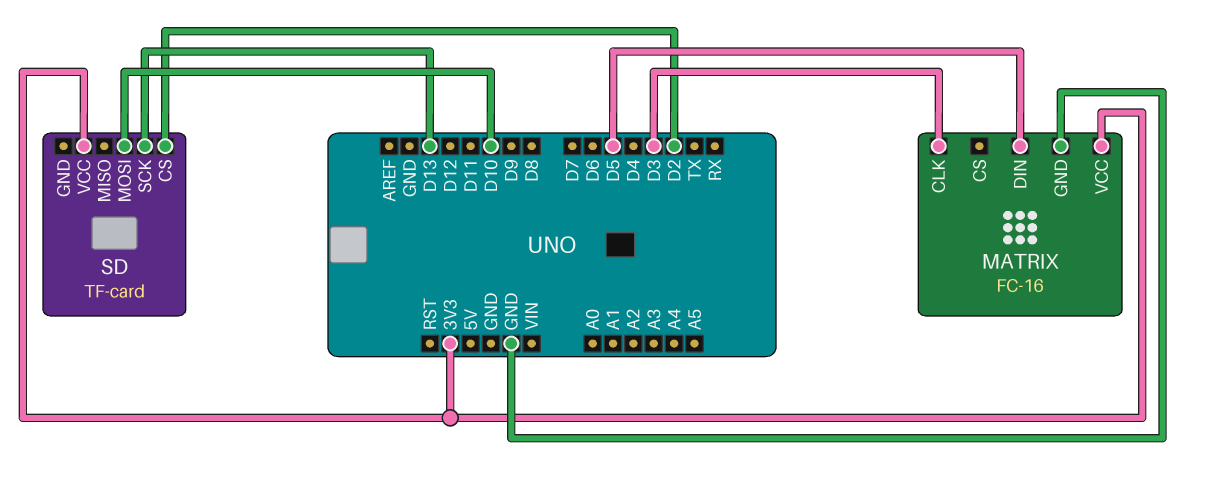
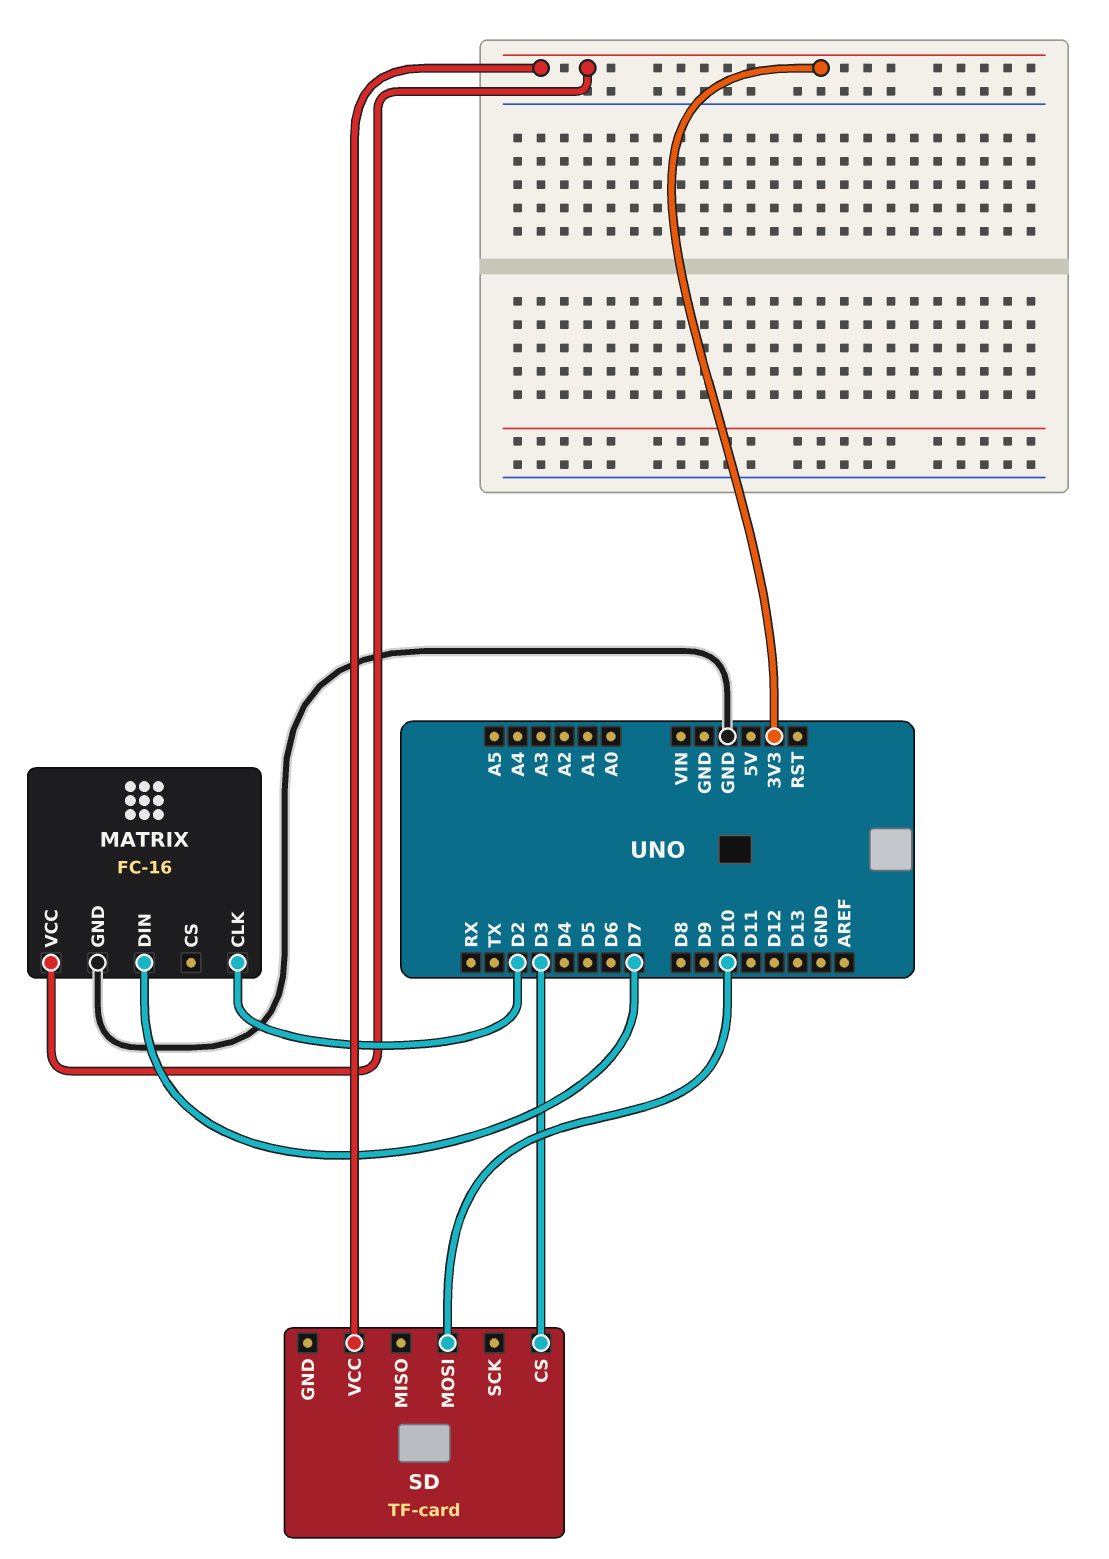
MATRIX pin CLK: D3 -> D2
MATRIX pin DIN: D5 -> D7
SD pin CS: D2 -> D3
SD pin SCK: D13 -> none

